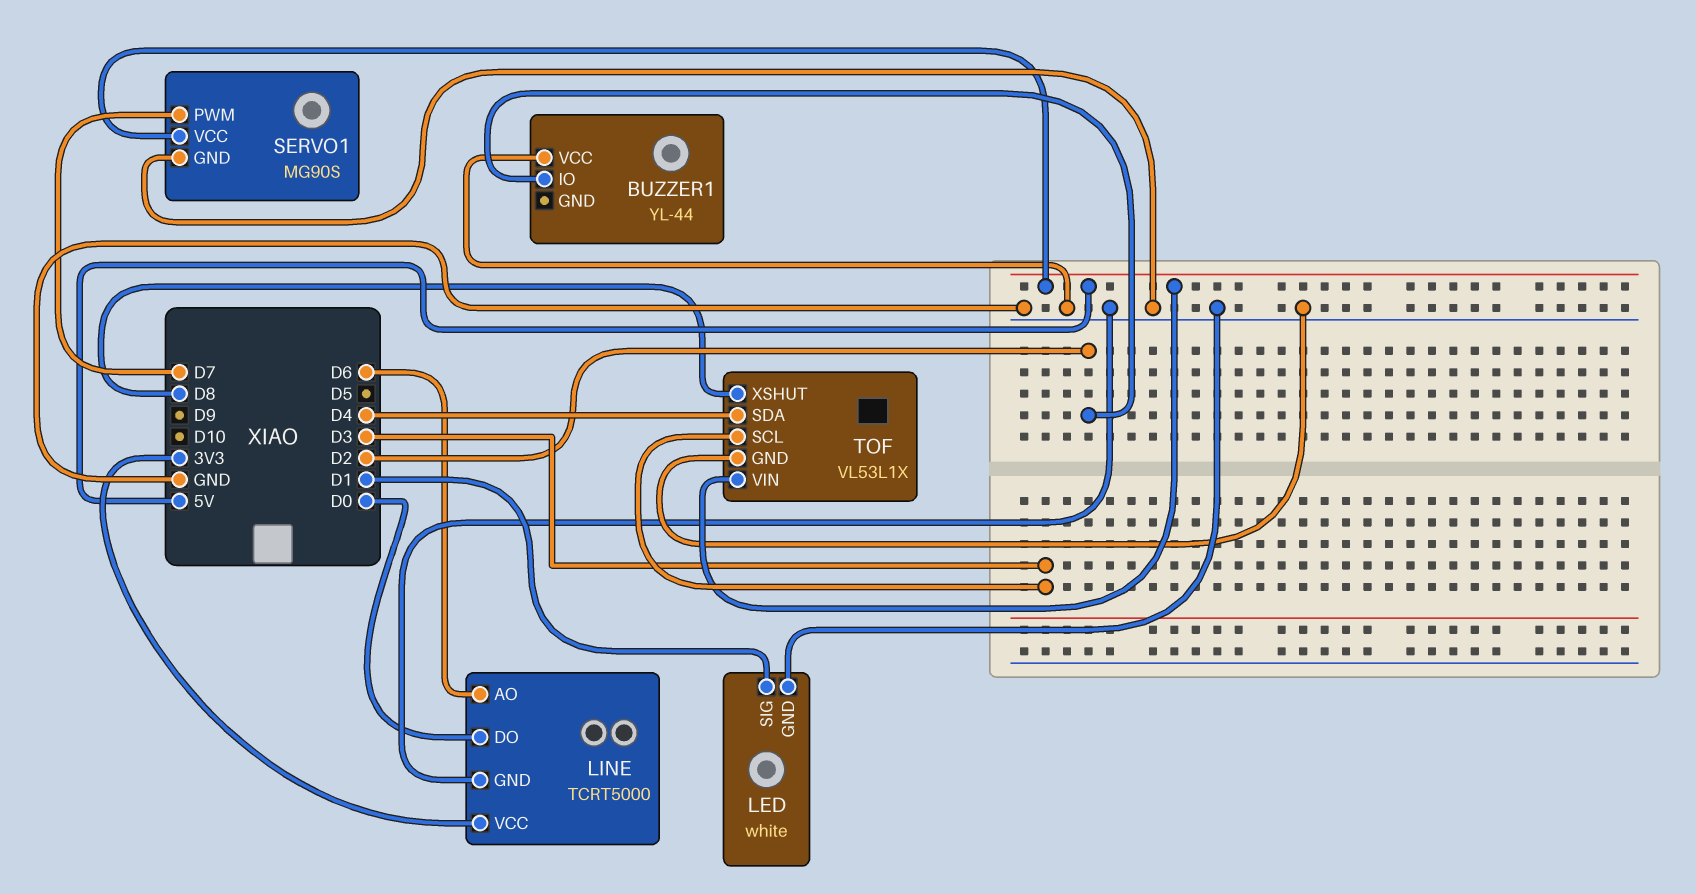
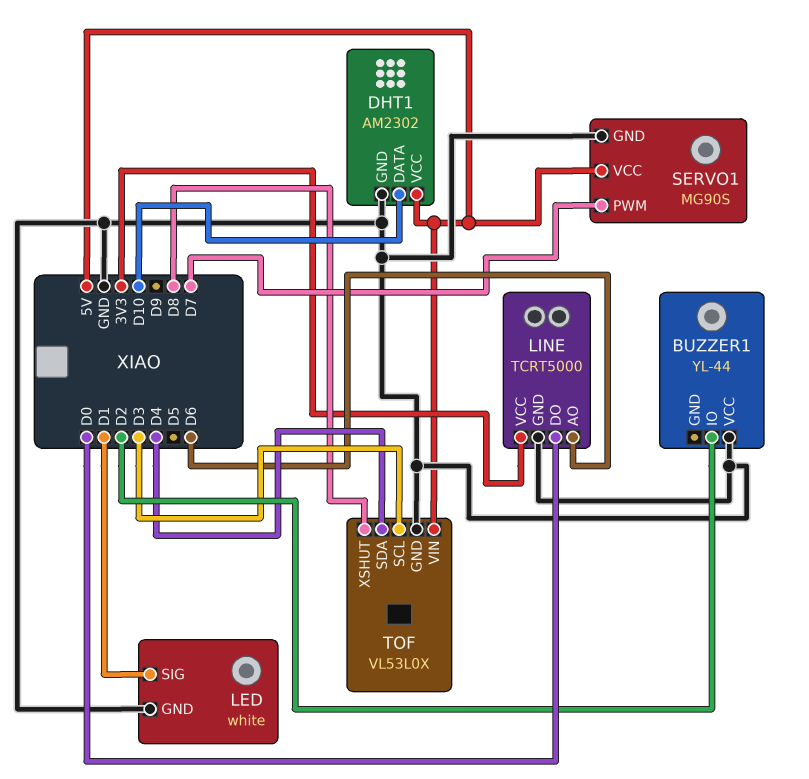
DHT1: none -> AM2302
DHT1 pin DATA: none -> D10
DHT1 pin GND: none -> GND
DHT1 pin VCC: none -> 5V
TOF: VL53L1X -> VL53L0X

